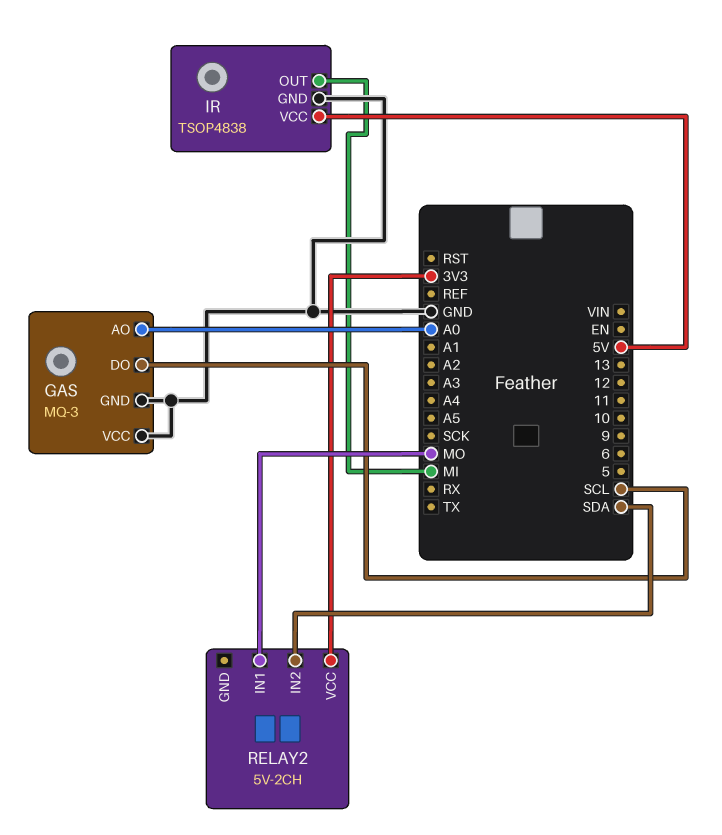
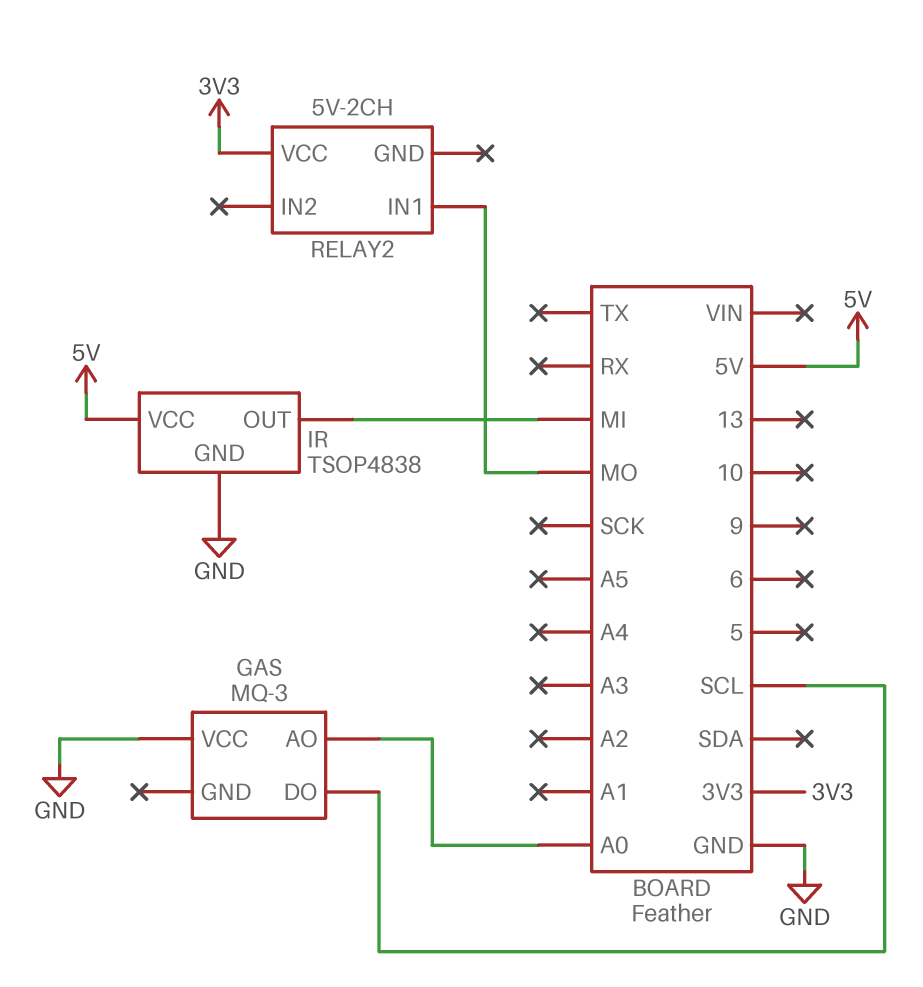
GAS pin GND: GND -> none
RELAY2 pin IN2: SDA -> none

